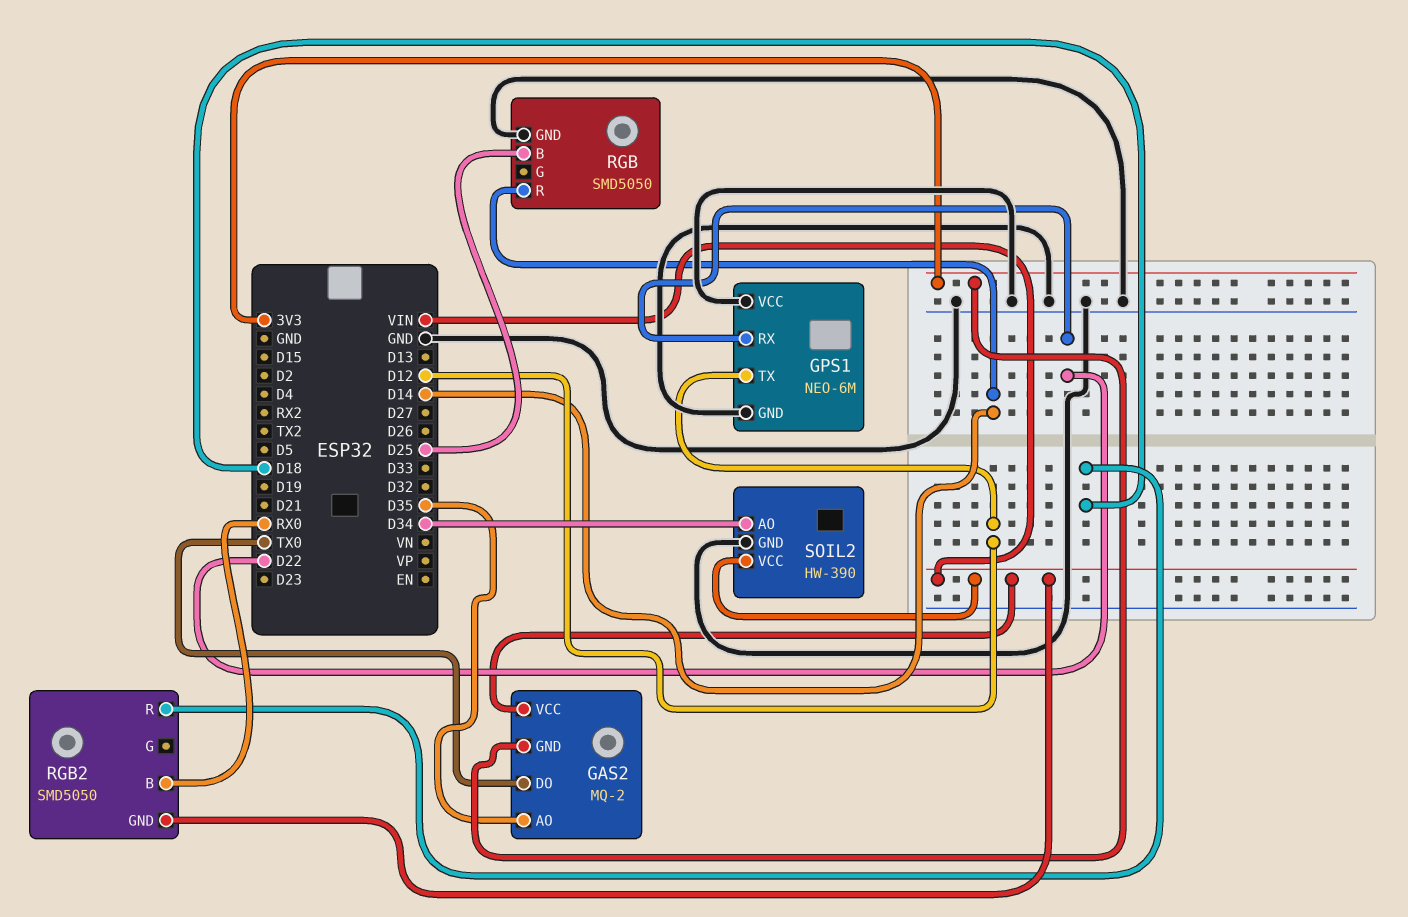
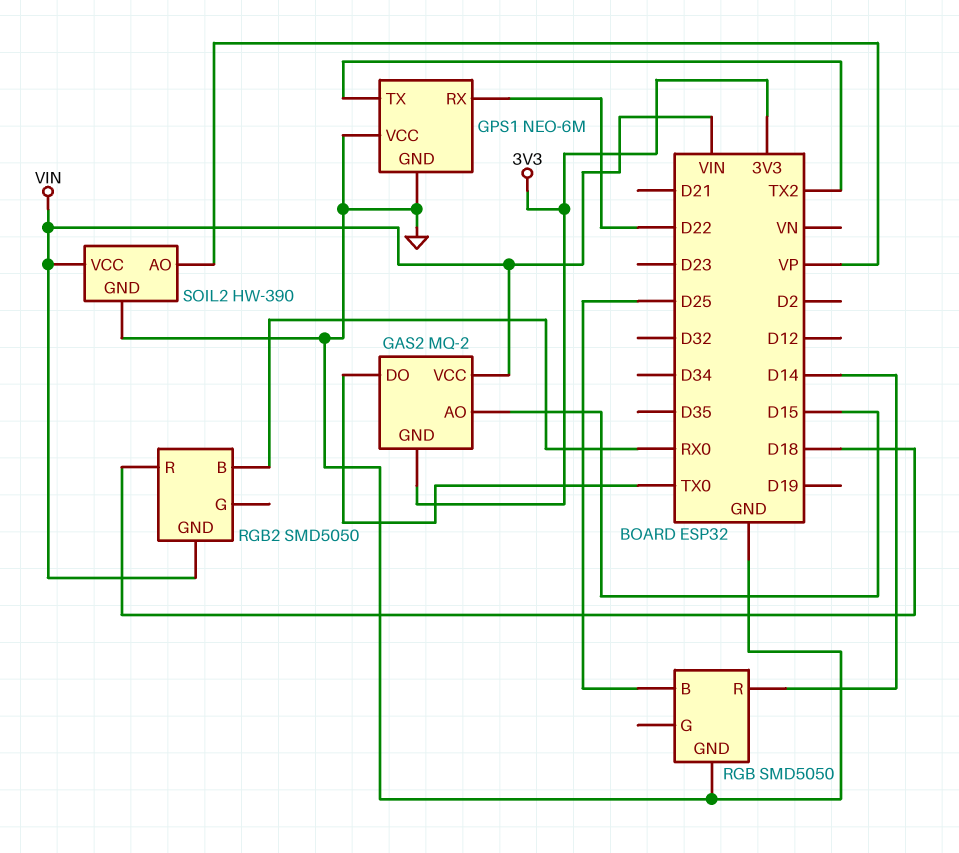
GAS2 pin AO: D35 -> D15
GPS1 pin TX: D12 -> TX2
SOIL2 pin AO: D34 -> VP

